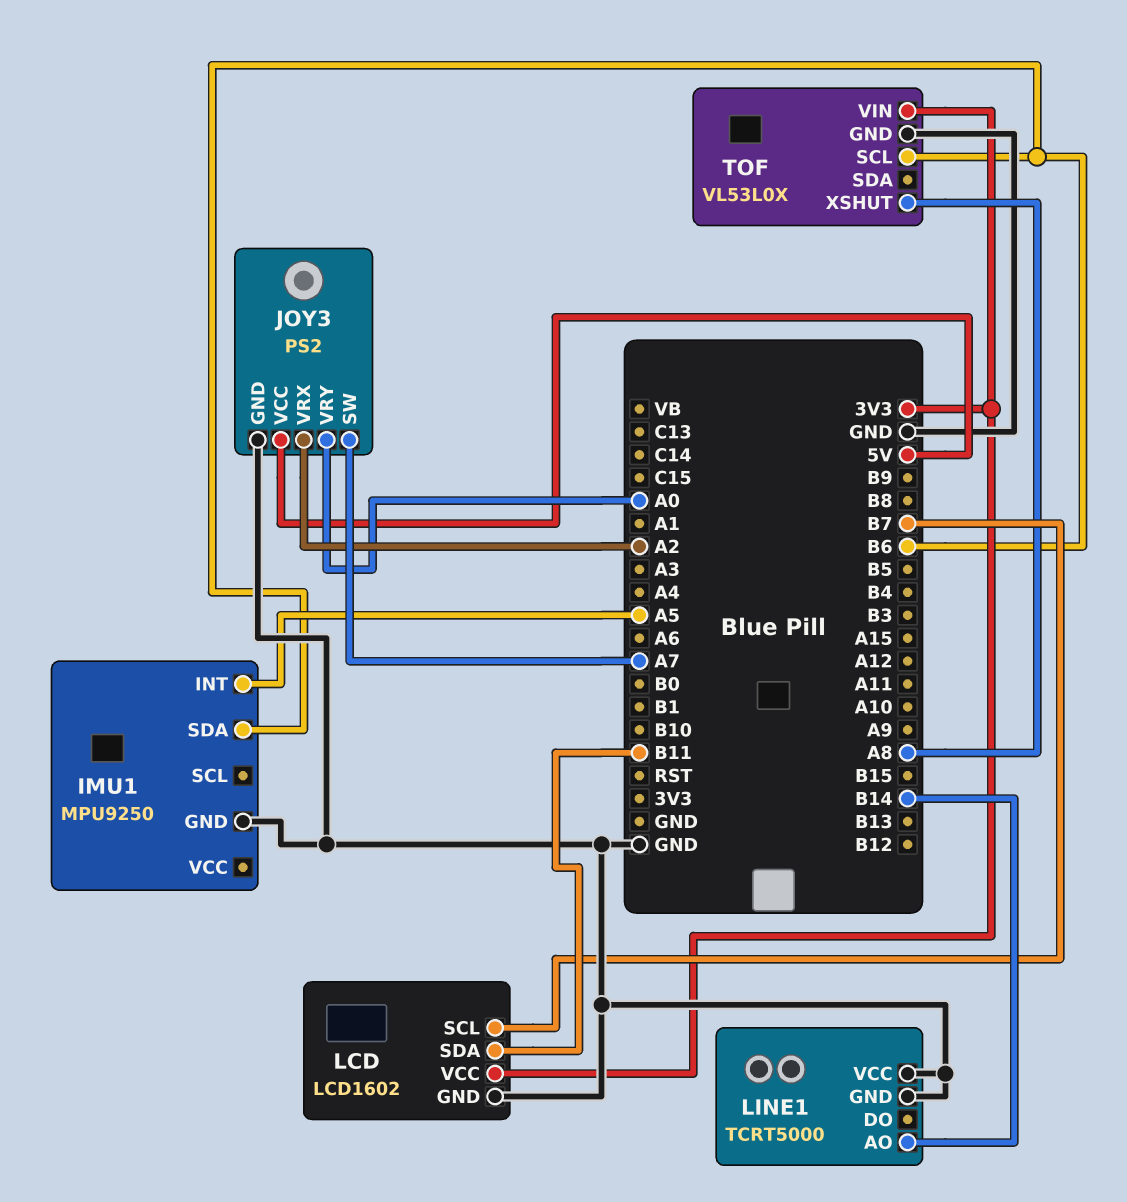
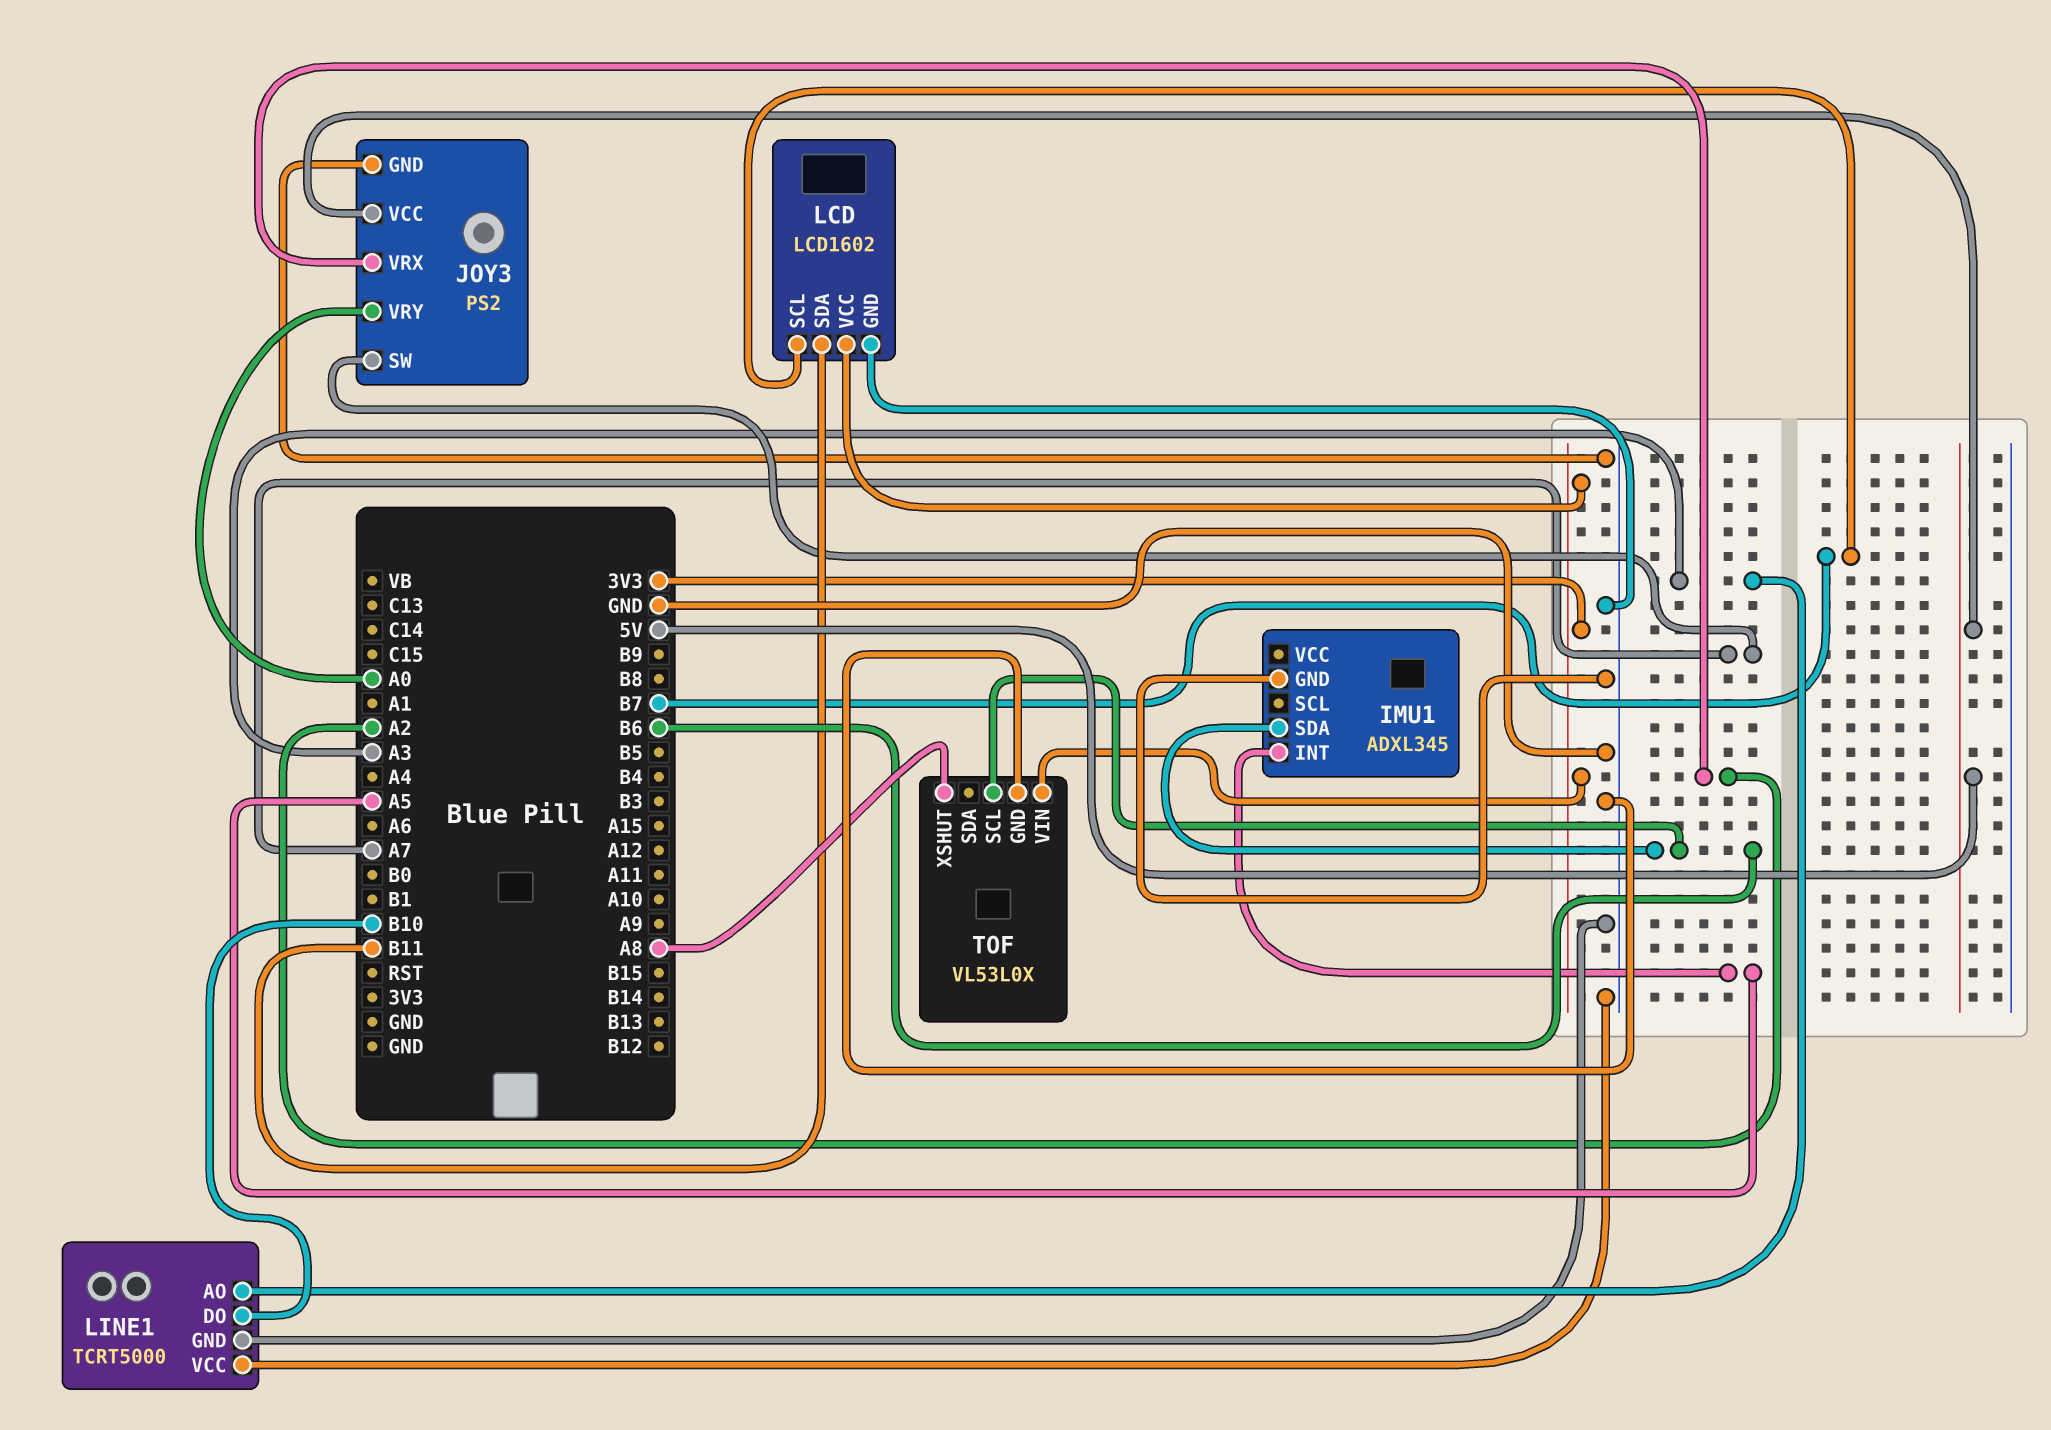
IMU1: MPU9250 -> ADXL345
LINE1 pin AO: B14 -> A3
LINE1 pin DO: none -> B10

